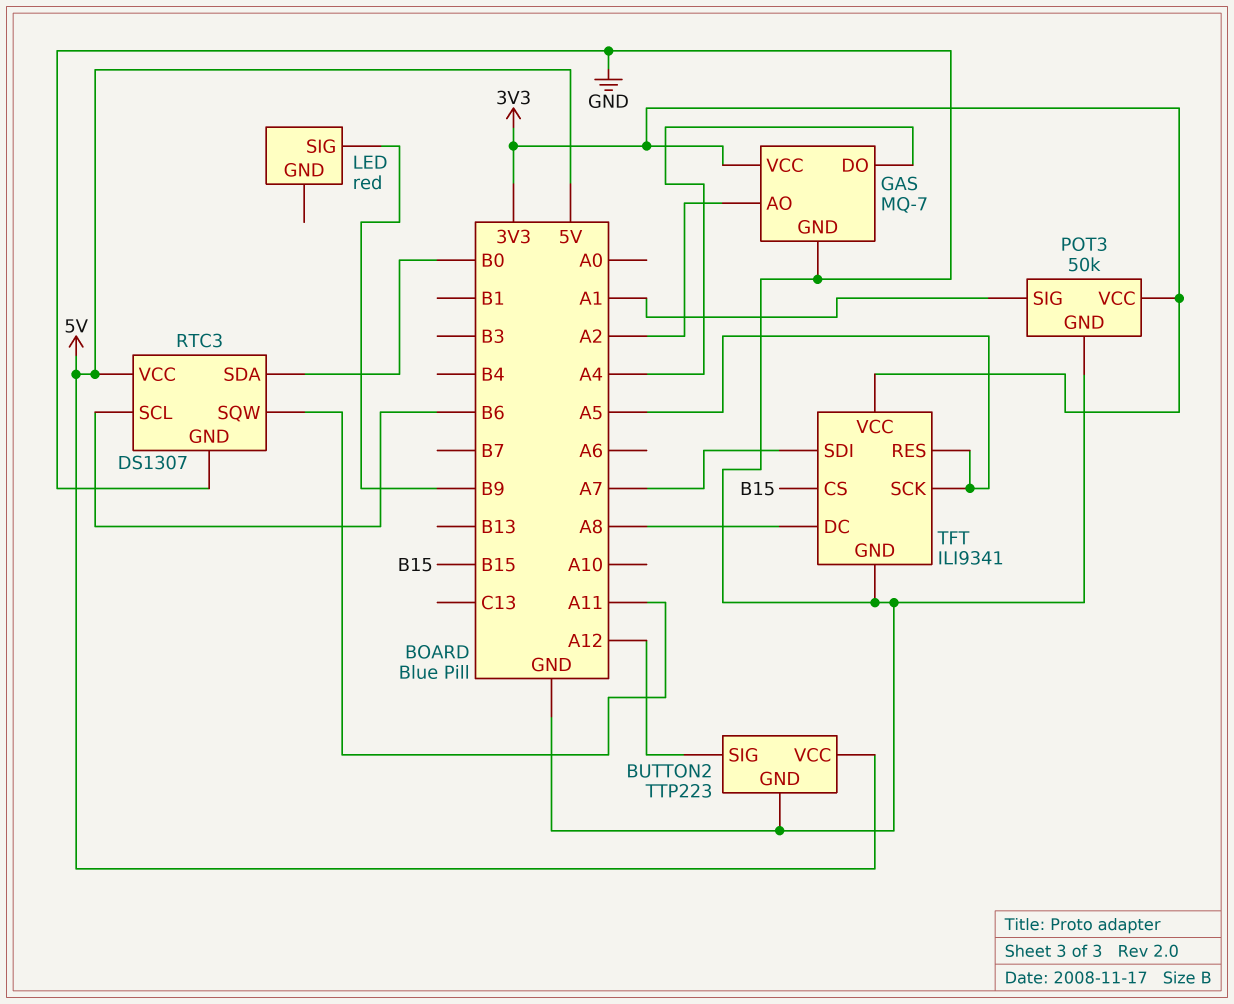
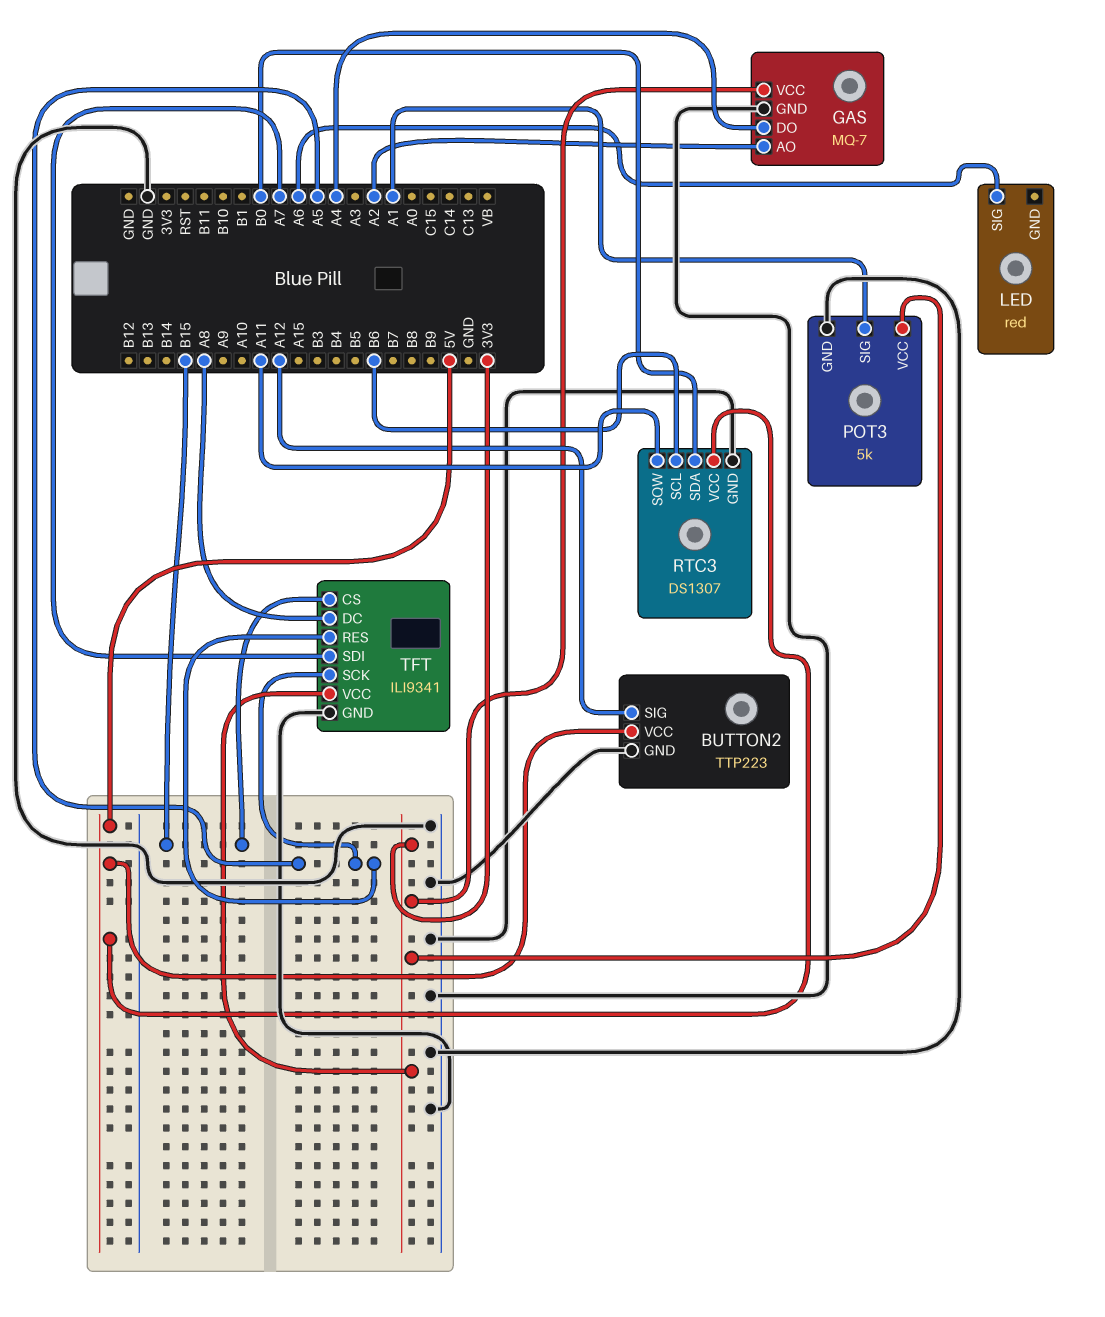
LED pin SIG: B9 -> A6
POT3: 50k -> 5k

